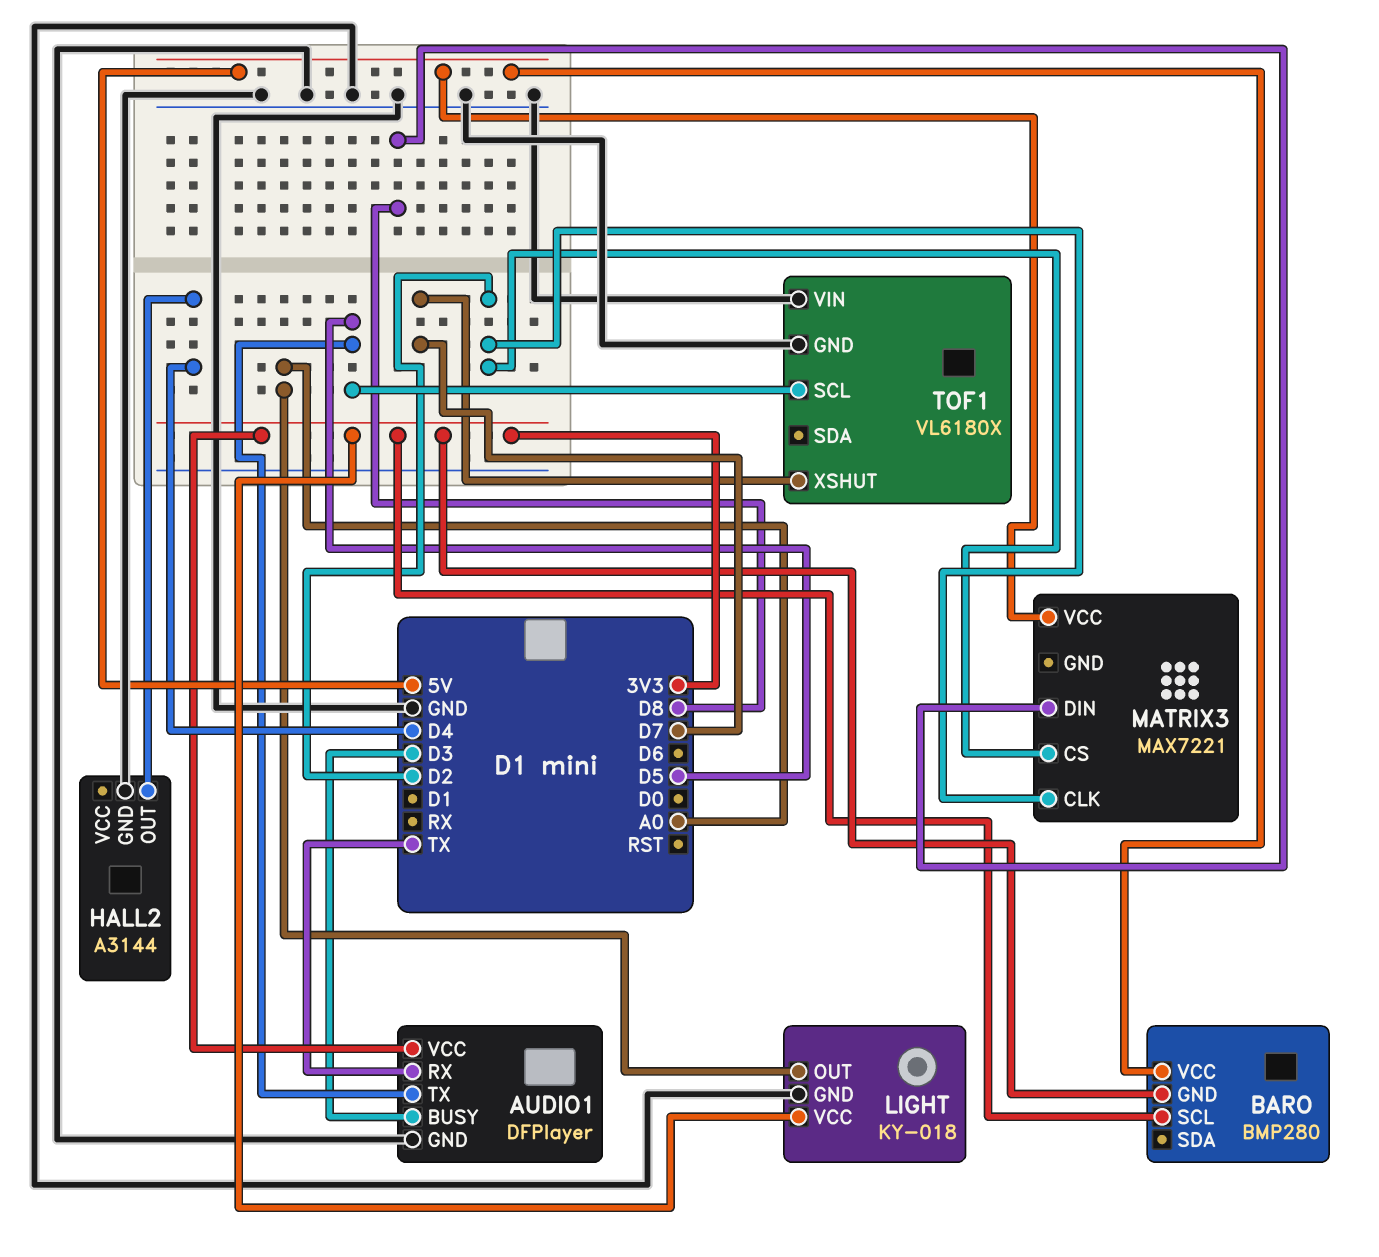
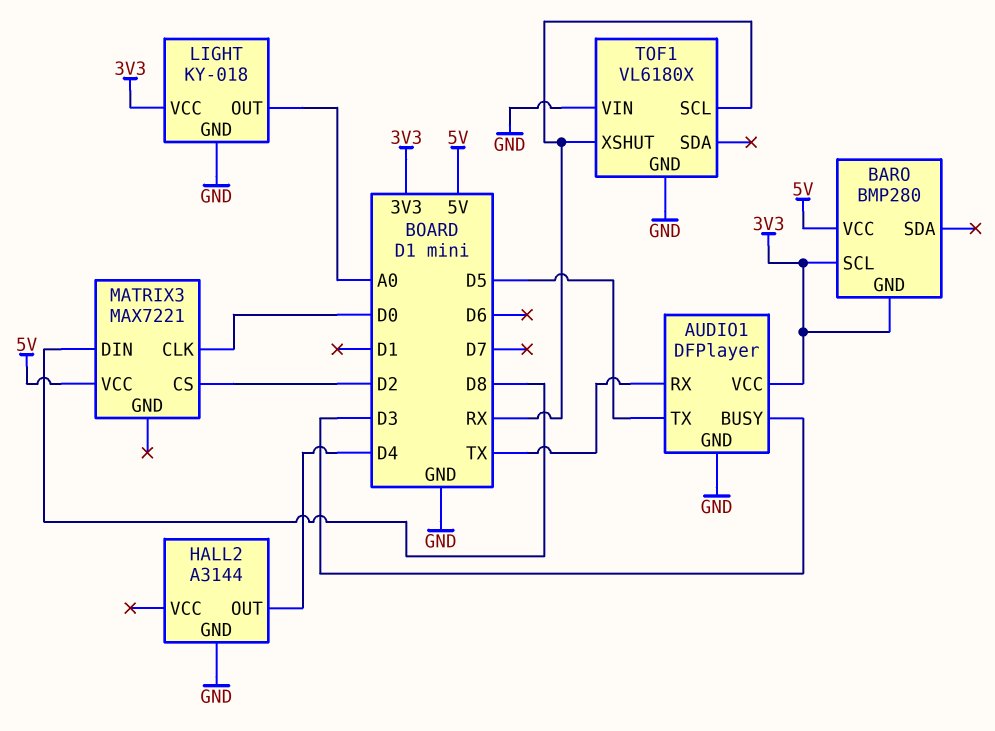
MATRIX3 pin CLK: D2 -> D0
TOF1 pin SCL: D5 -> RX
TOF1 pin XSHUT: D7 -> RX

